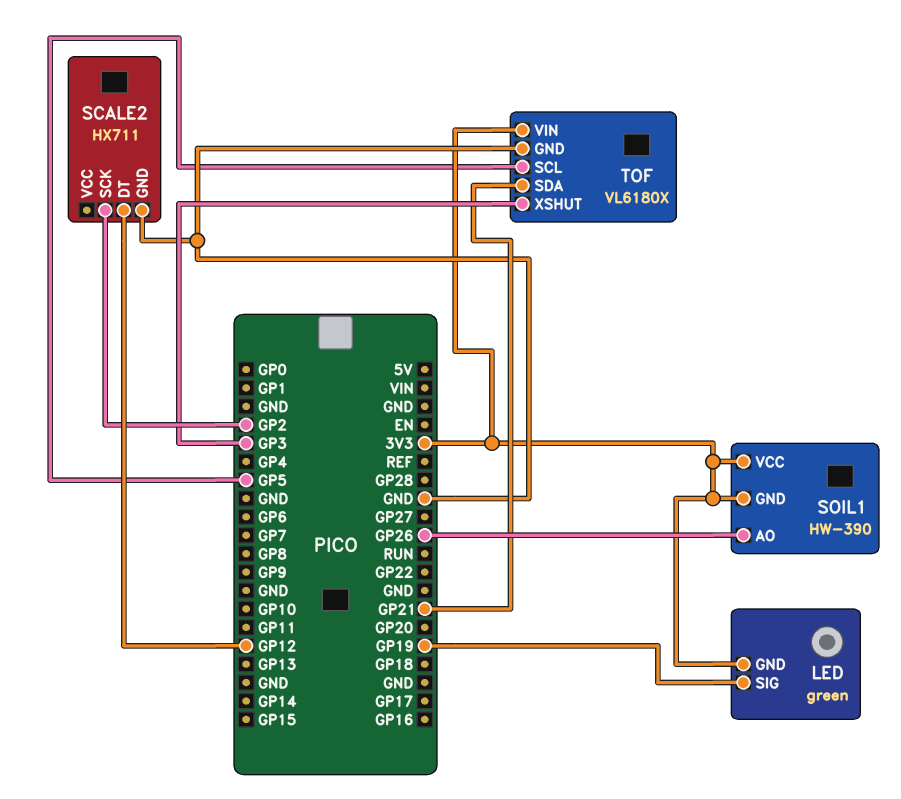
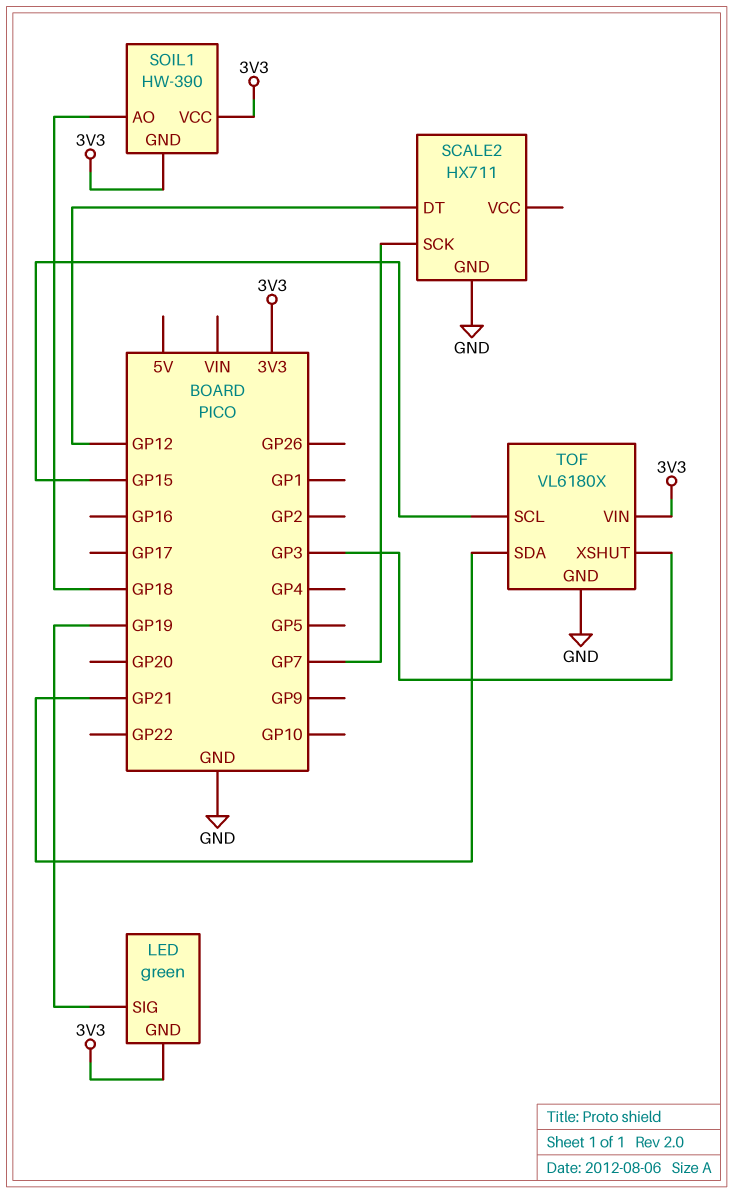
SCALE2 pin SCK: GP2 -> GP7
SOIL1 pin AO: GP26 -> GP18
TOF pin SCL: GP5 -> GP15

